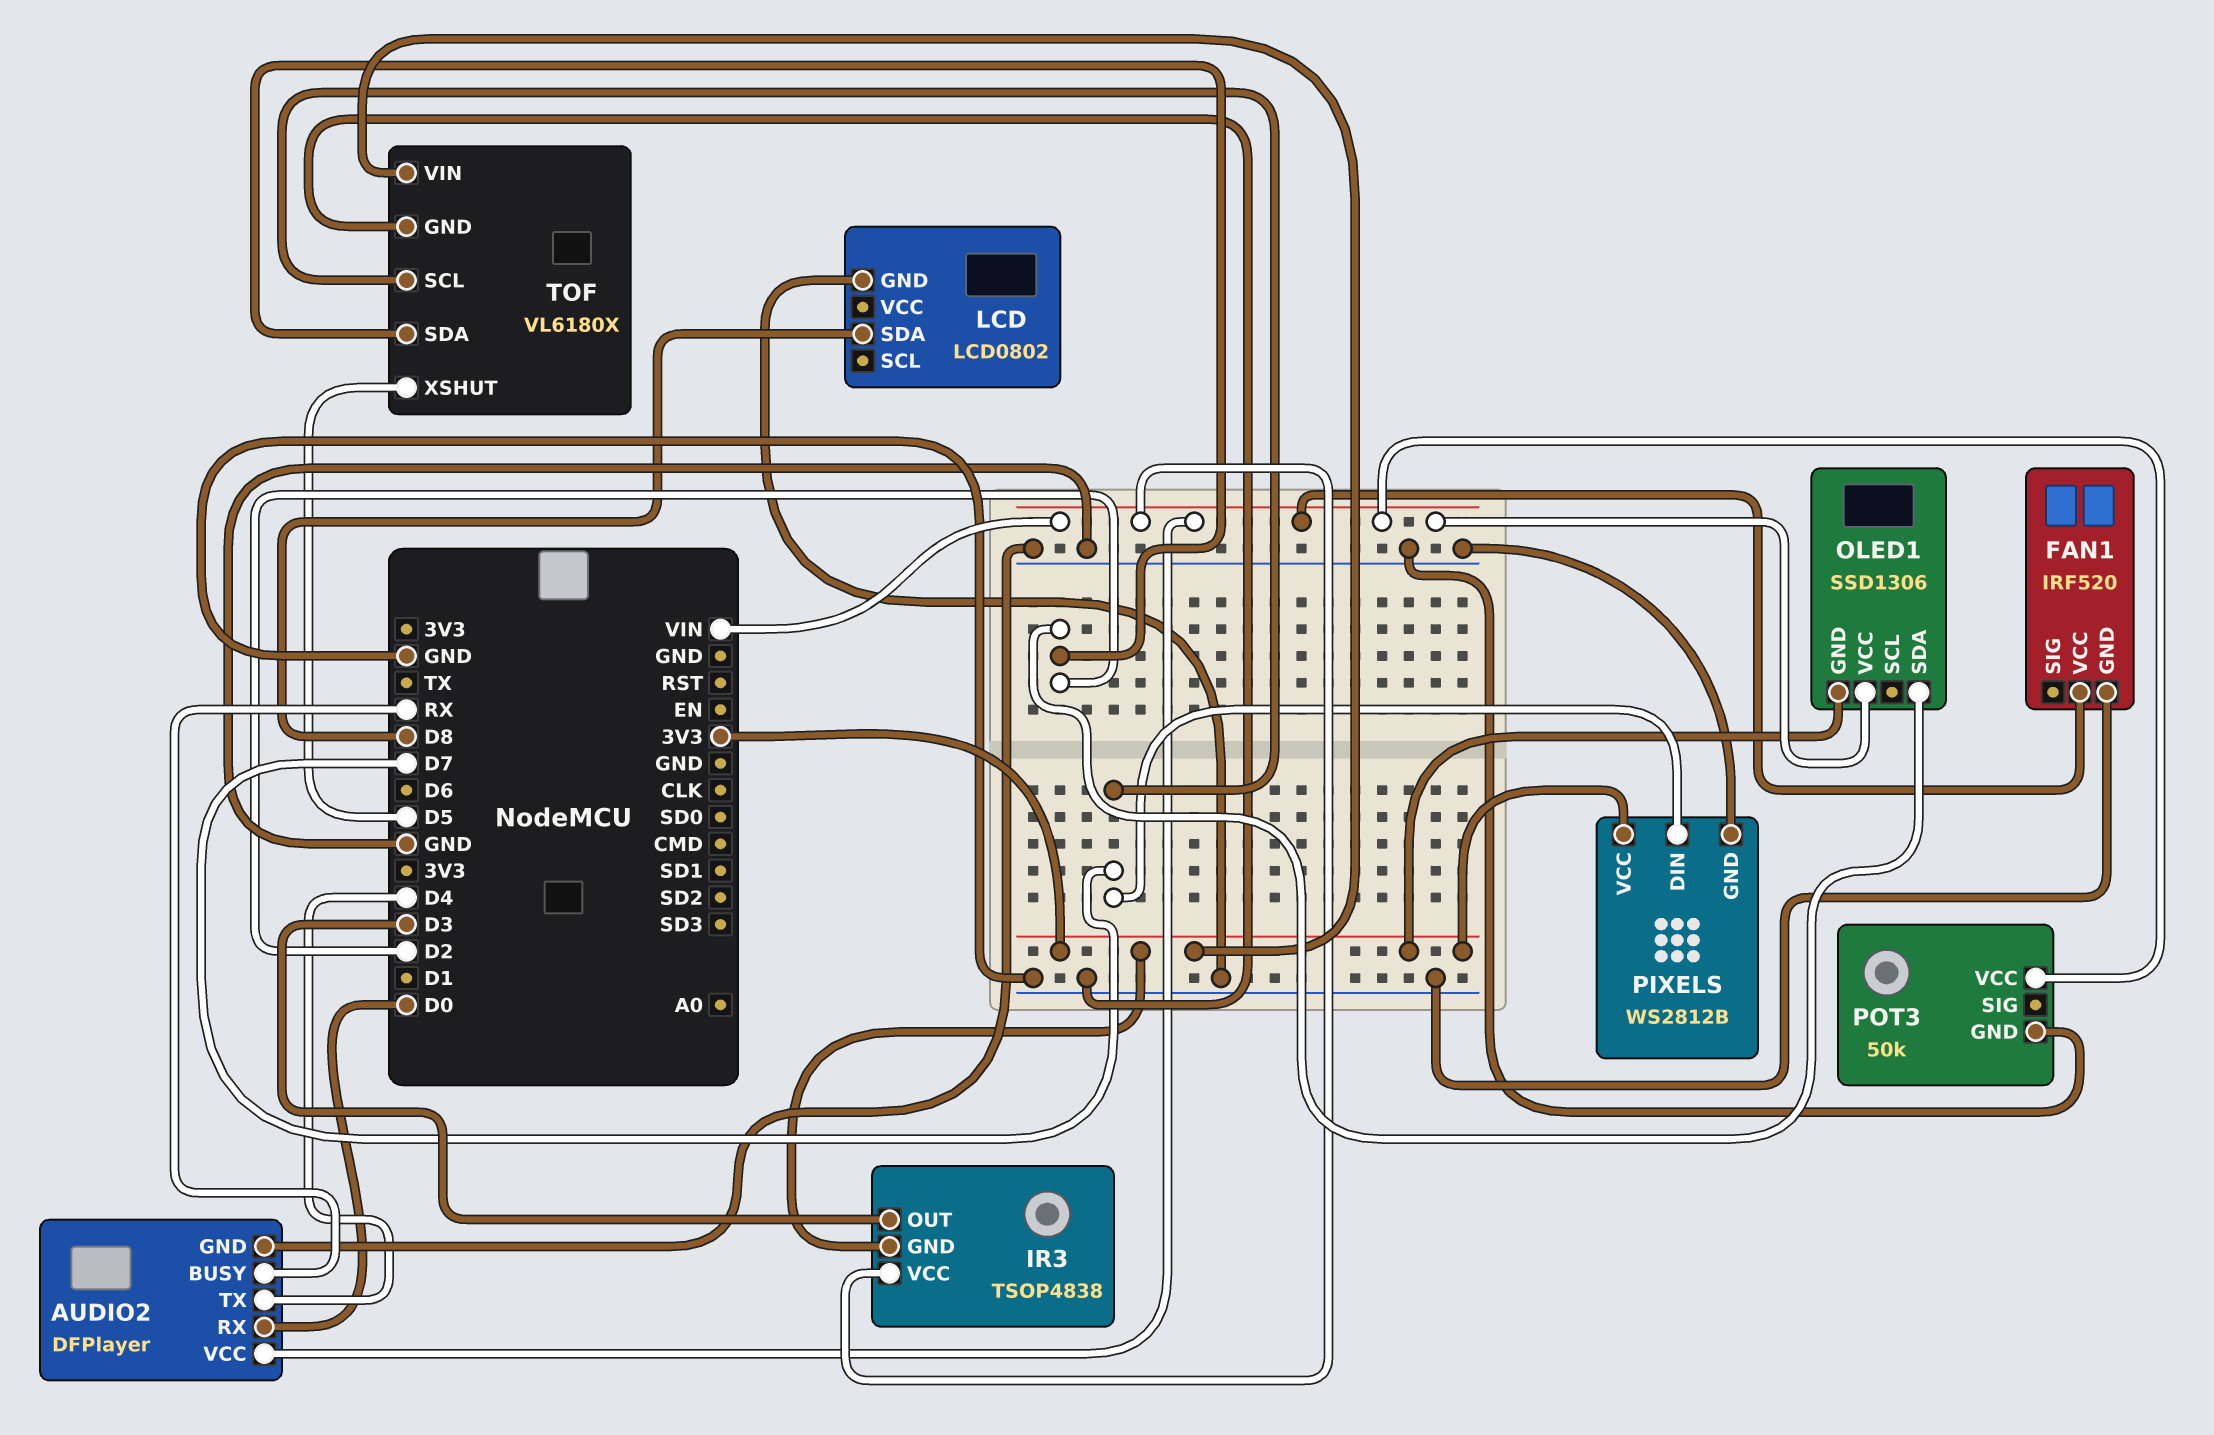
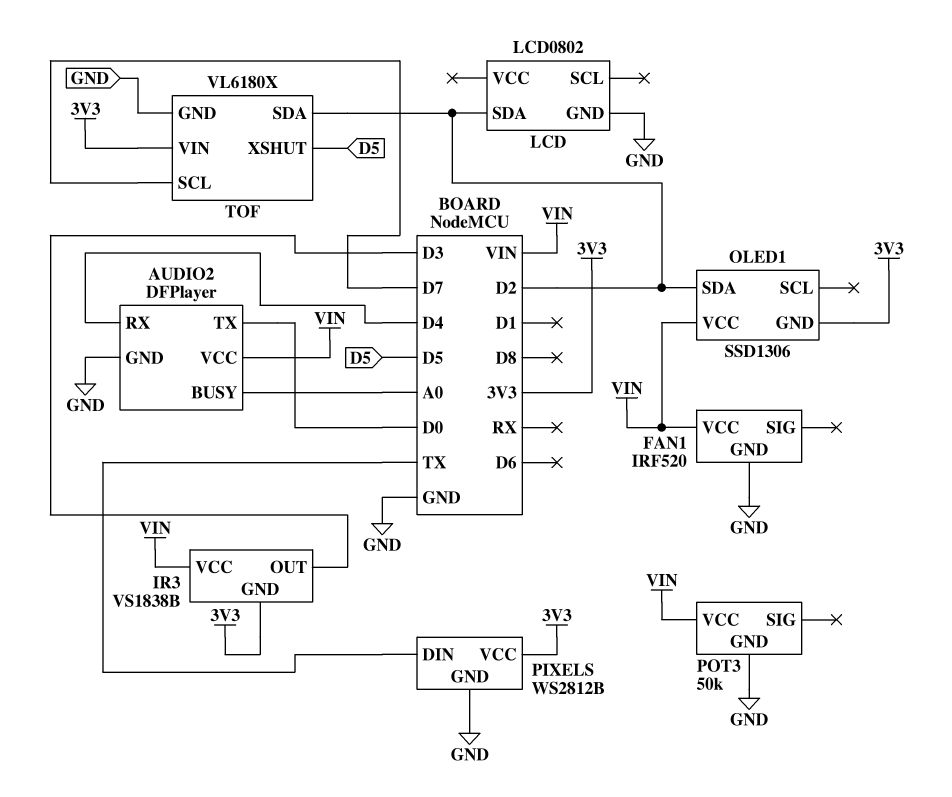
AUDIO2 pin BUSY: RX -> A0
AUDIO2 pin RX: D0 -> D4
AUDIO2 pin TX: D4 -> D0
IR3: TSOP4838 -> VS1838B
LCD pin SDA: D8 -> D2
PIXELS pin DIN: D7 -> TX

